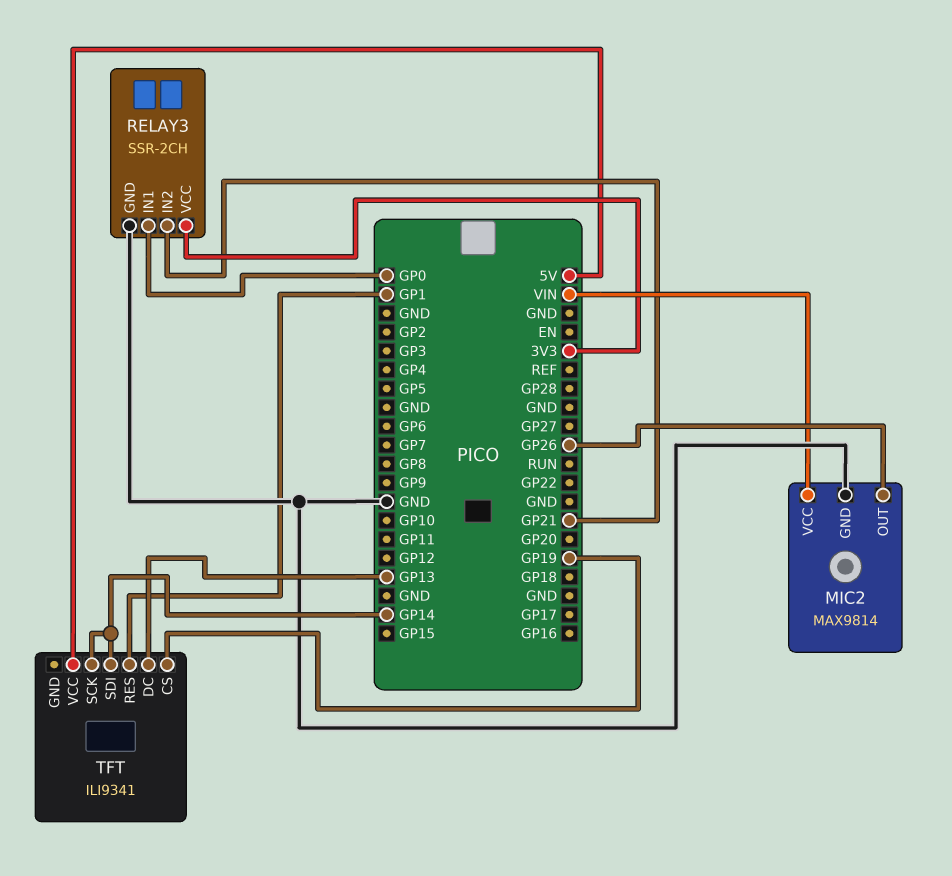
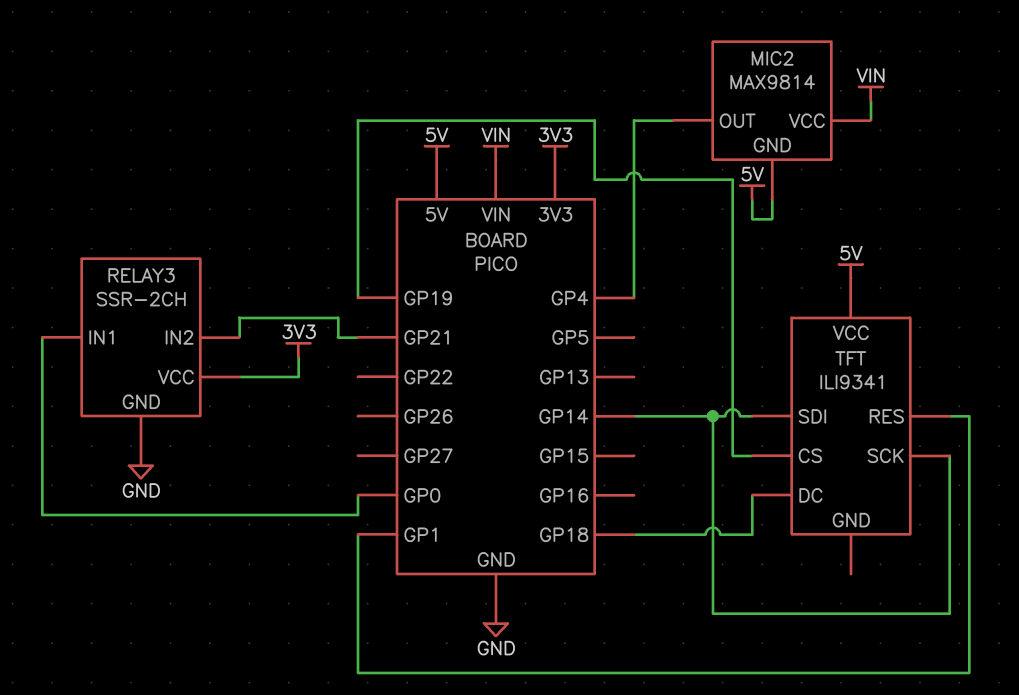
MIC2 pin GND: GND -> 5V
MIC2 pin OUT: GP26 -> GP4
TFT pin DC: GP13 -> GP18

